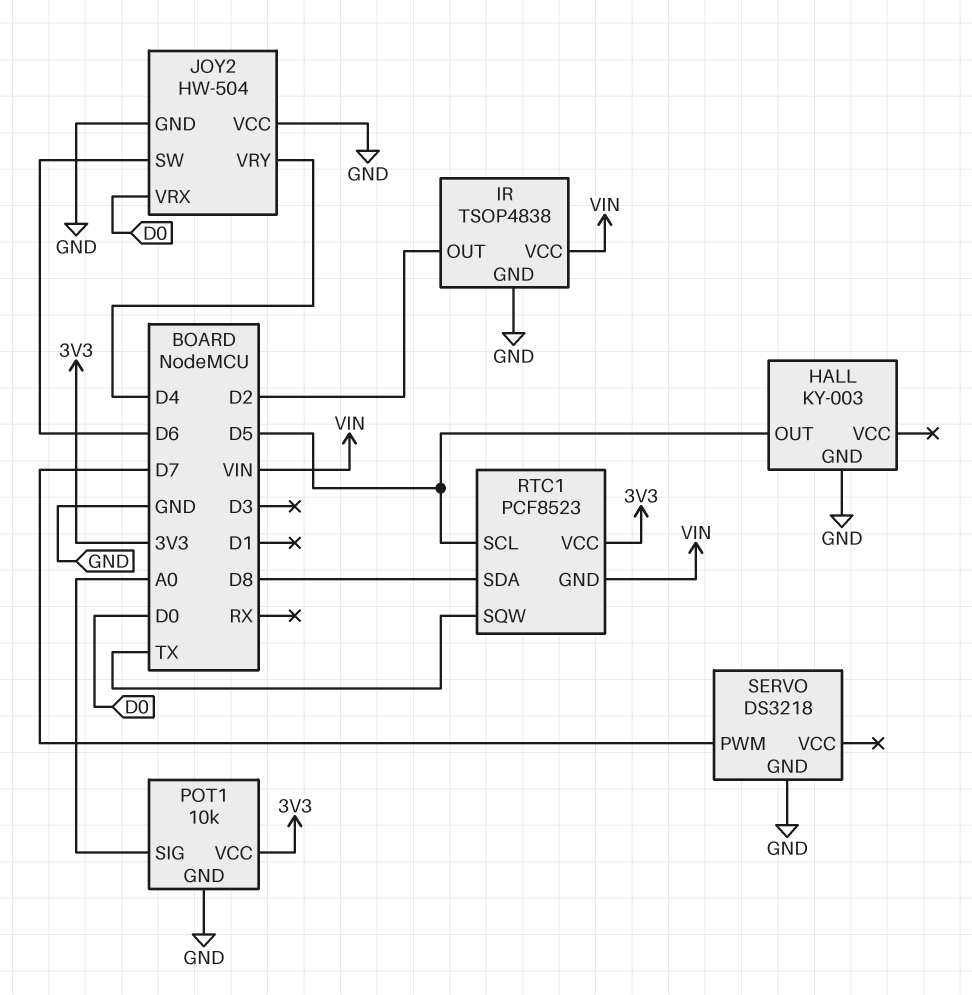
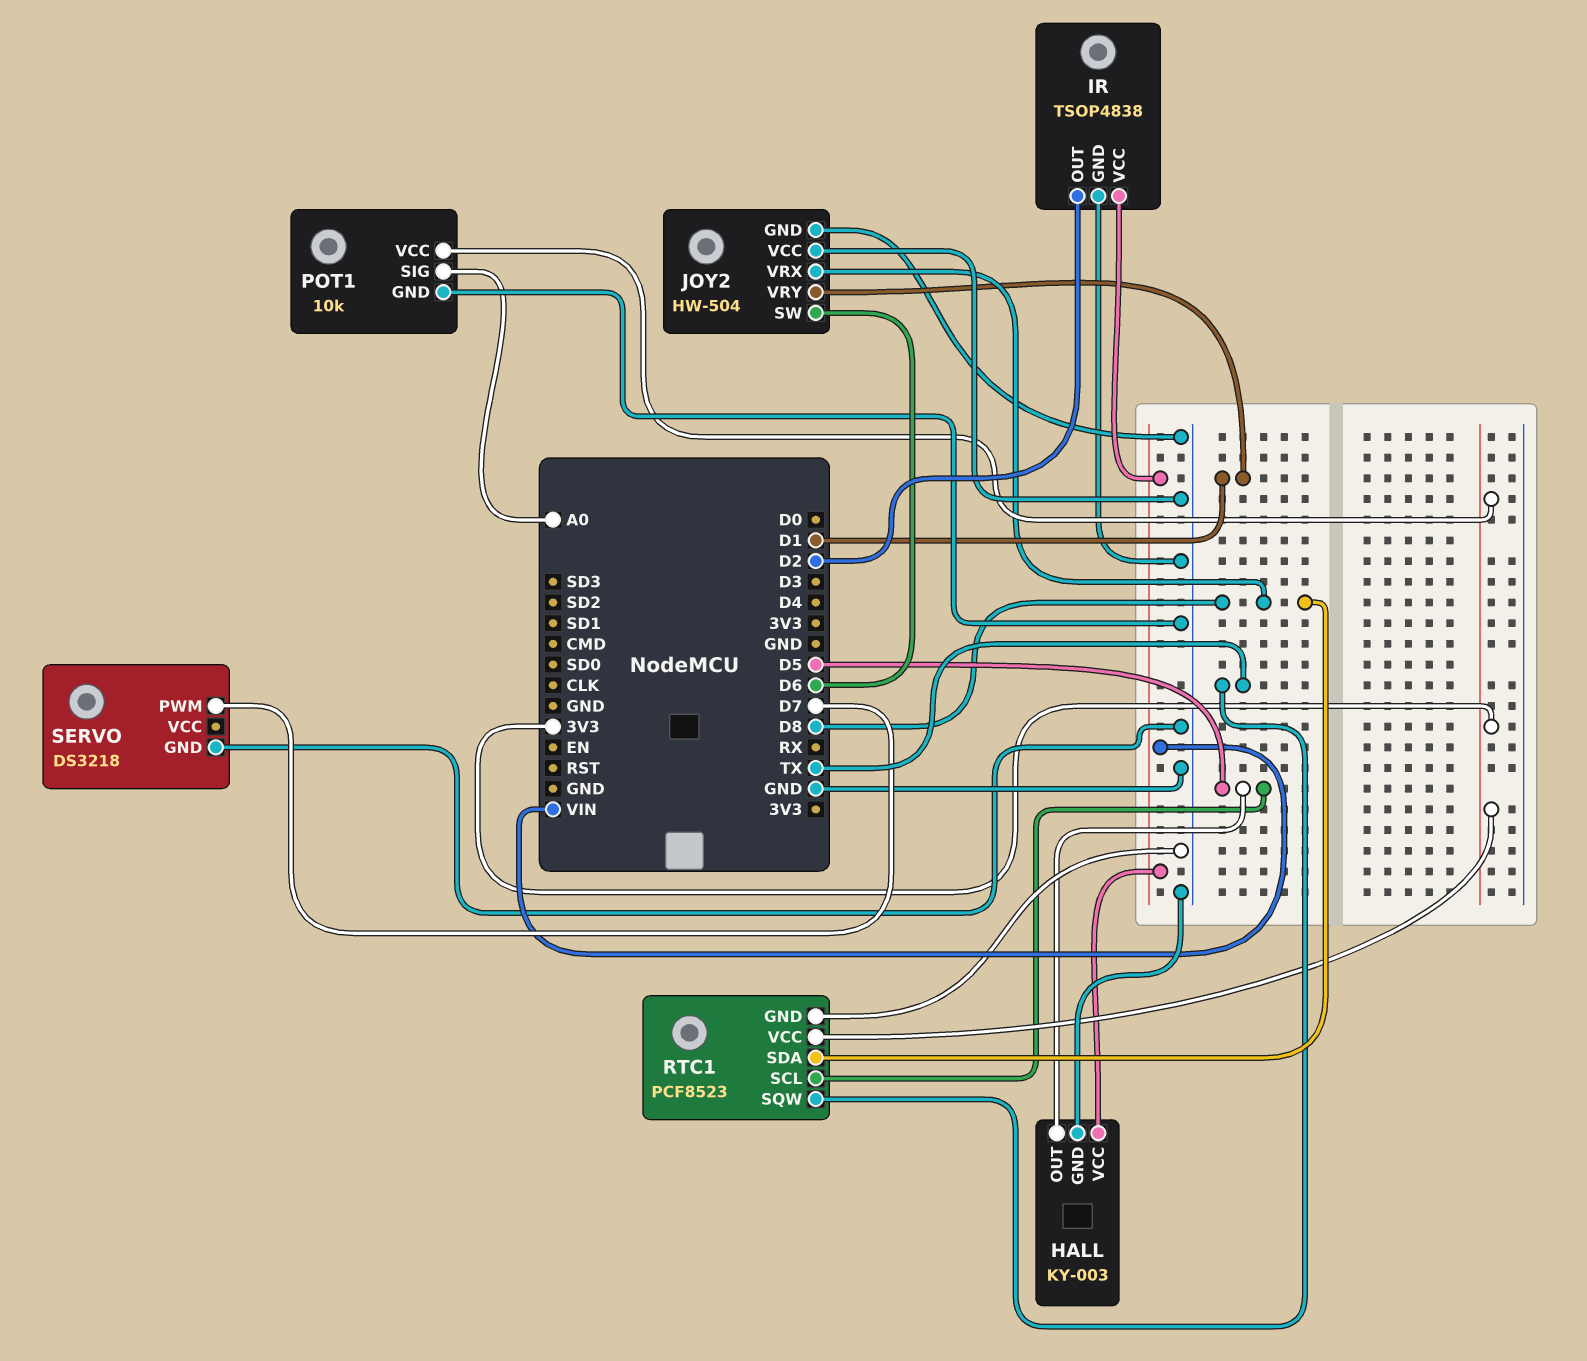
HALL pin VCC: none -> VIN
JOY2 pin VRX: D0 -> D8
JOY2 pin VRY: D4 -> D1
RTC1 pin GND: VIN -> GND

